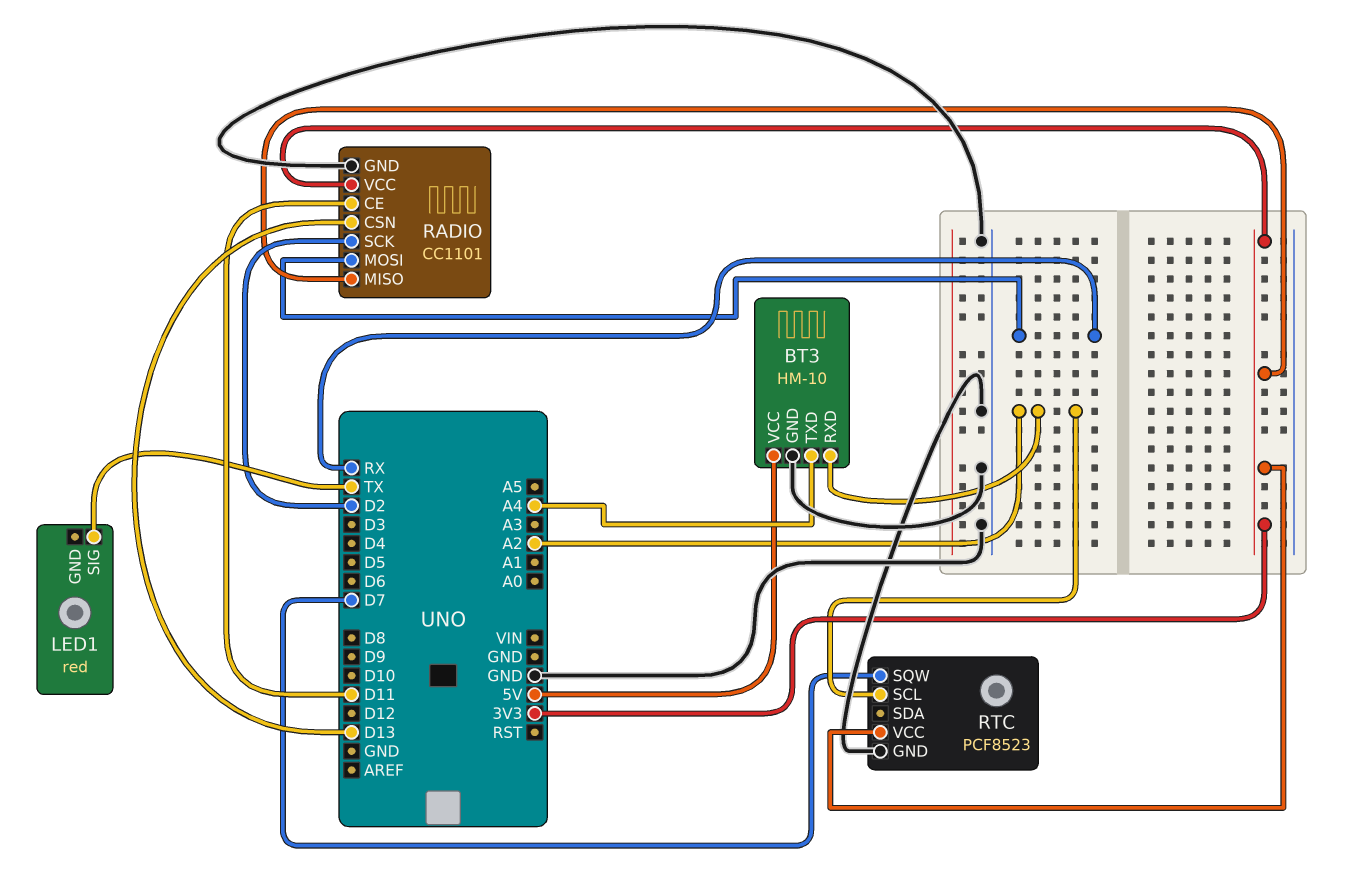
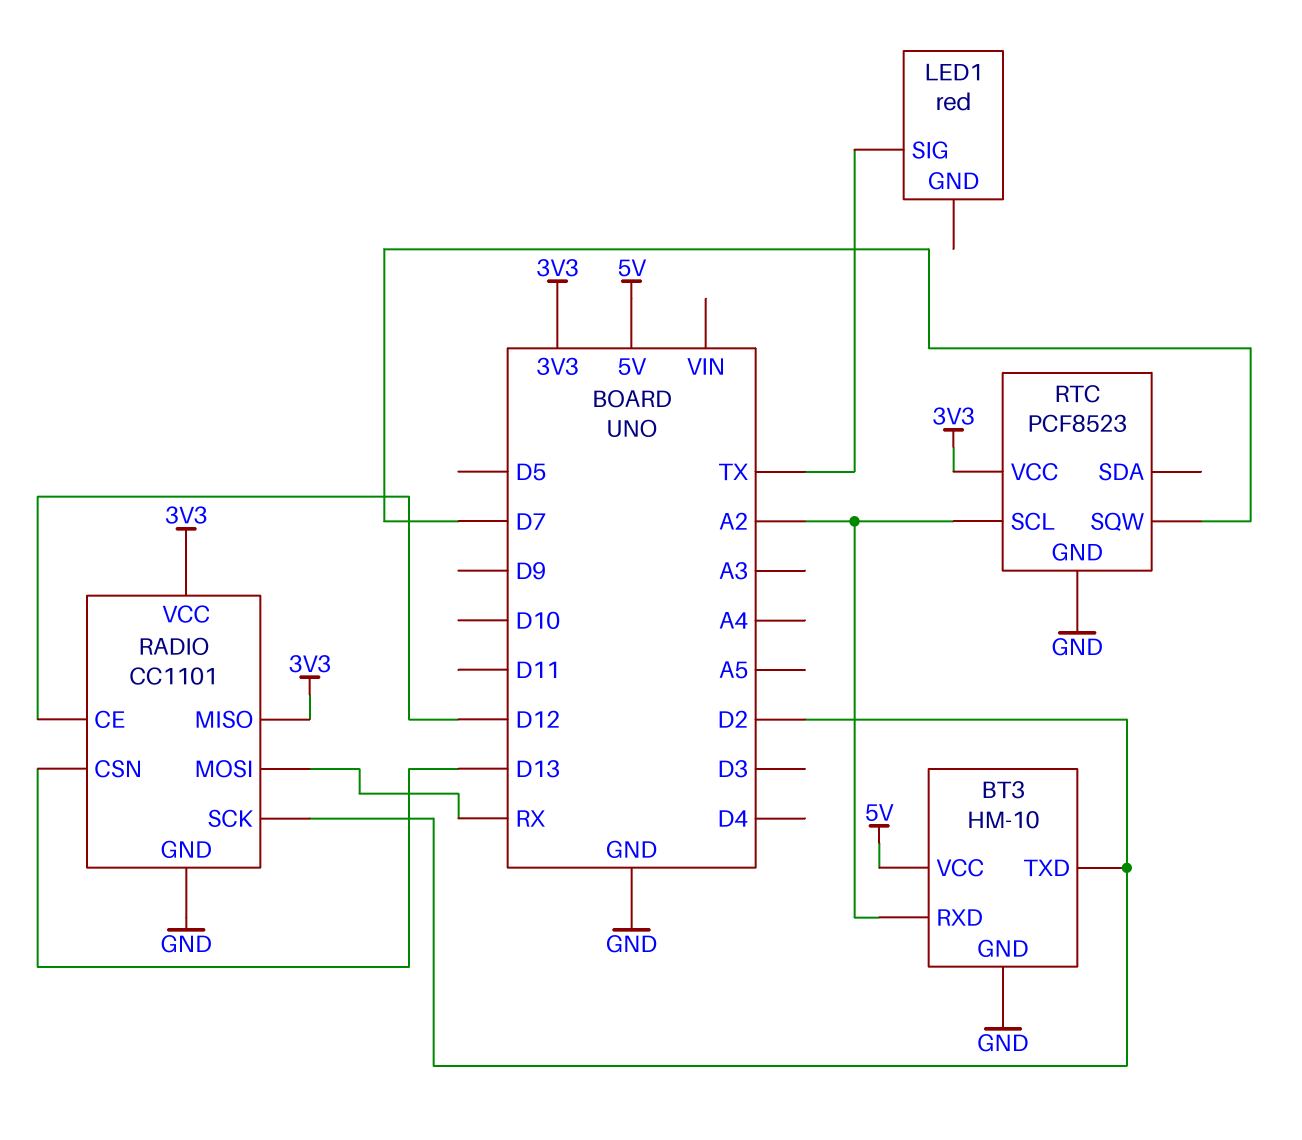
BT3 pin TXD: A4 -> D2
RADIO pin CE: D11 -> D12

